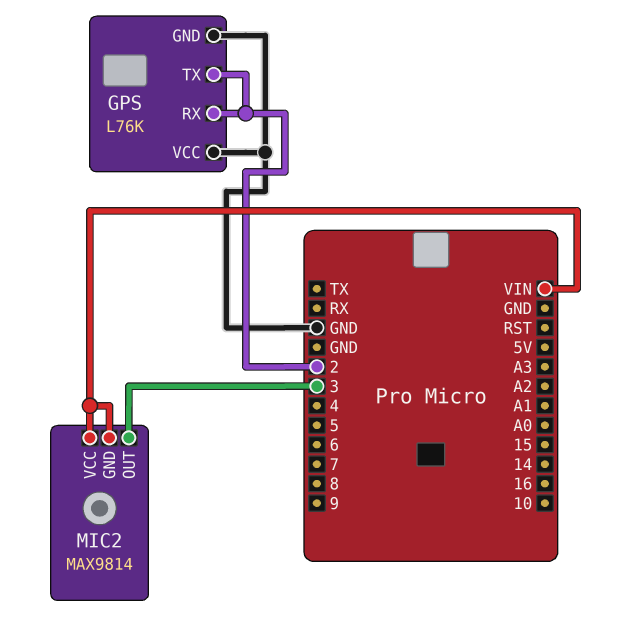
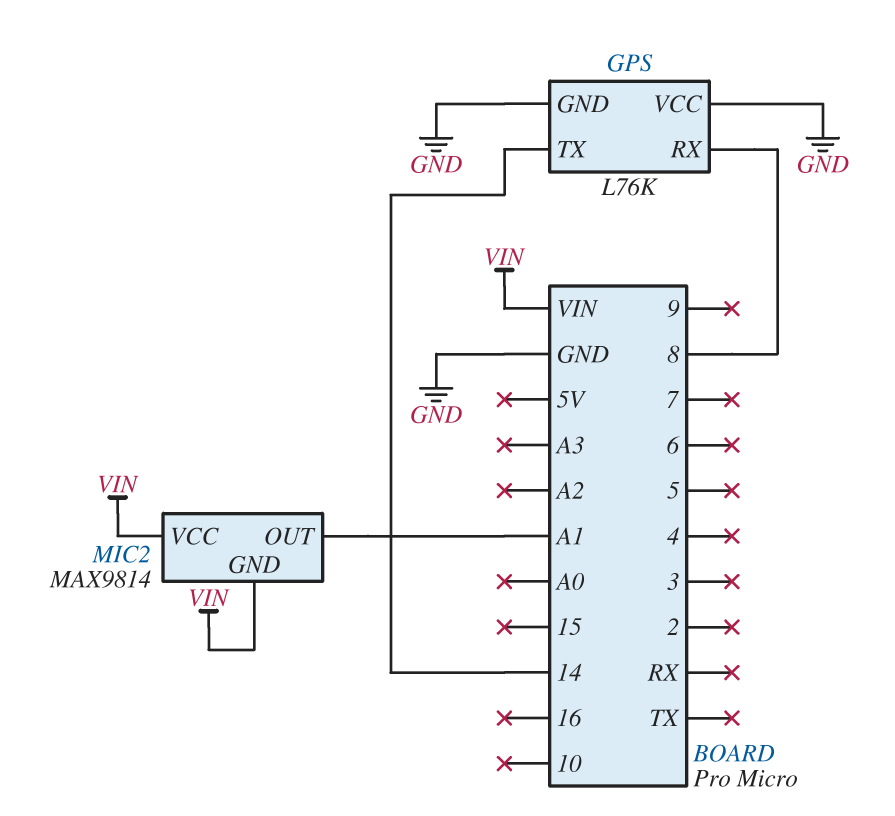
GPS pin RX: 2 -> 8
GPS pin TX: 2 -> 14
MIC2 pin OUT: 3 -> A1

